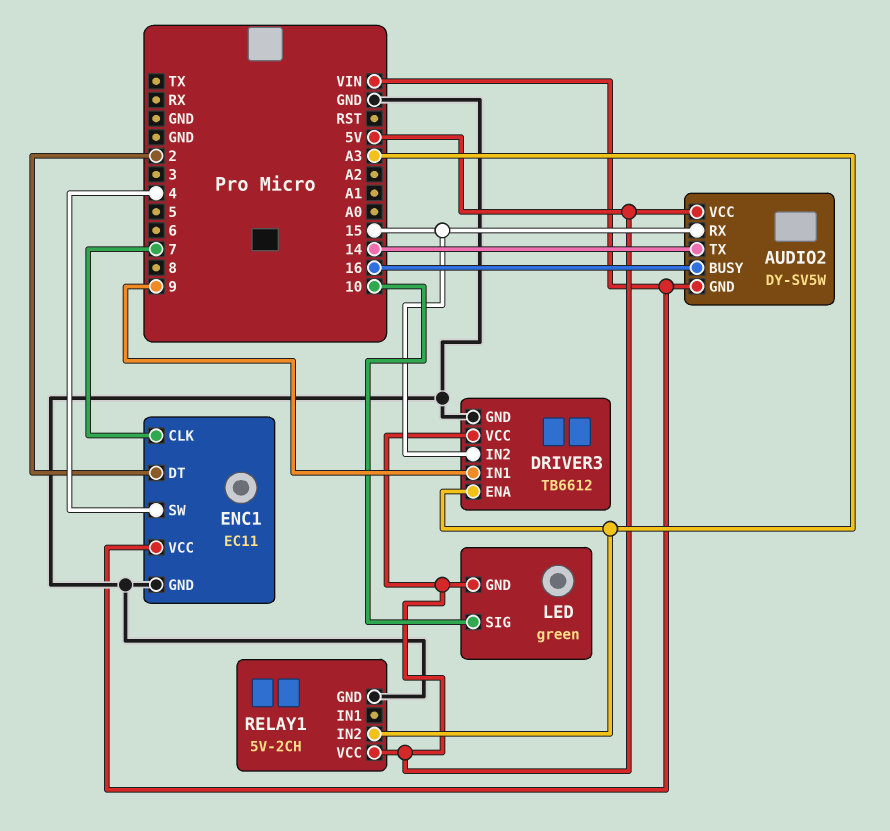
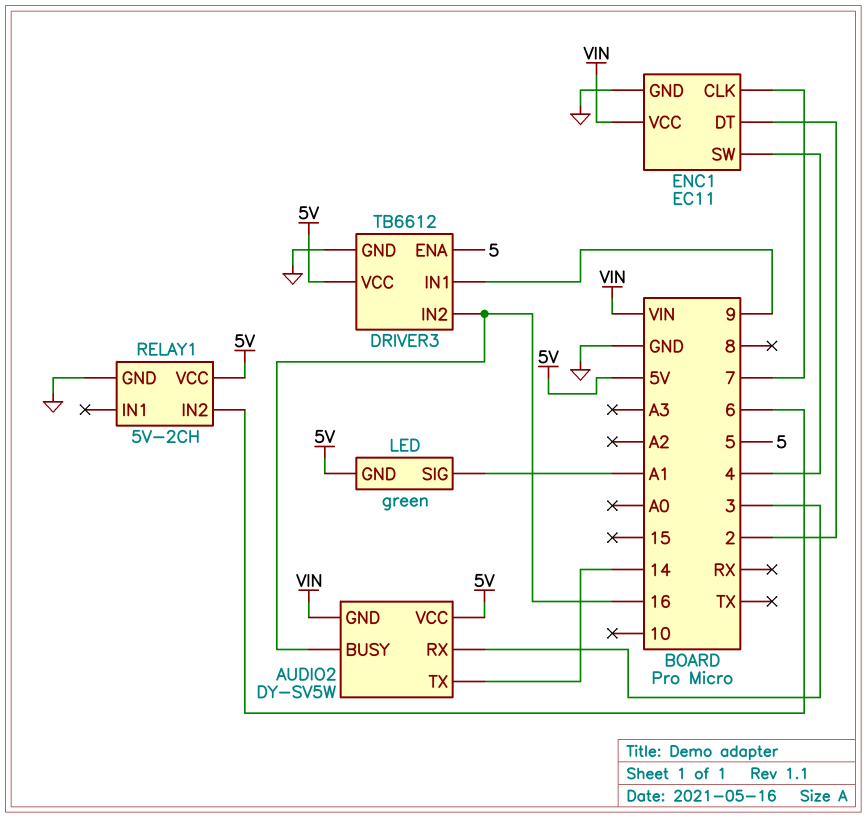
AUDIO2 pin RX: 15 -> 3
DRIVER3 pin ENA: A3 -> 5
DRIVER3 pin IN2: 15 -> 16
LED pin SIG: 10 -> A1
RELAY1 pin IN2: A3 -> 6

